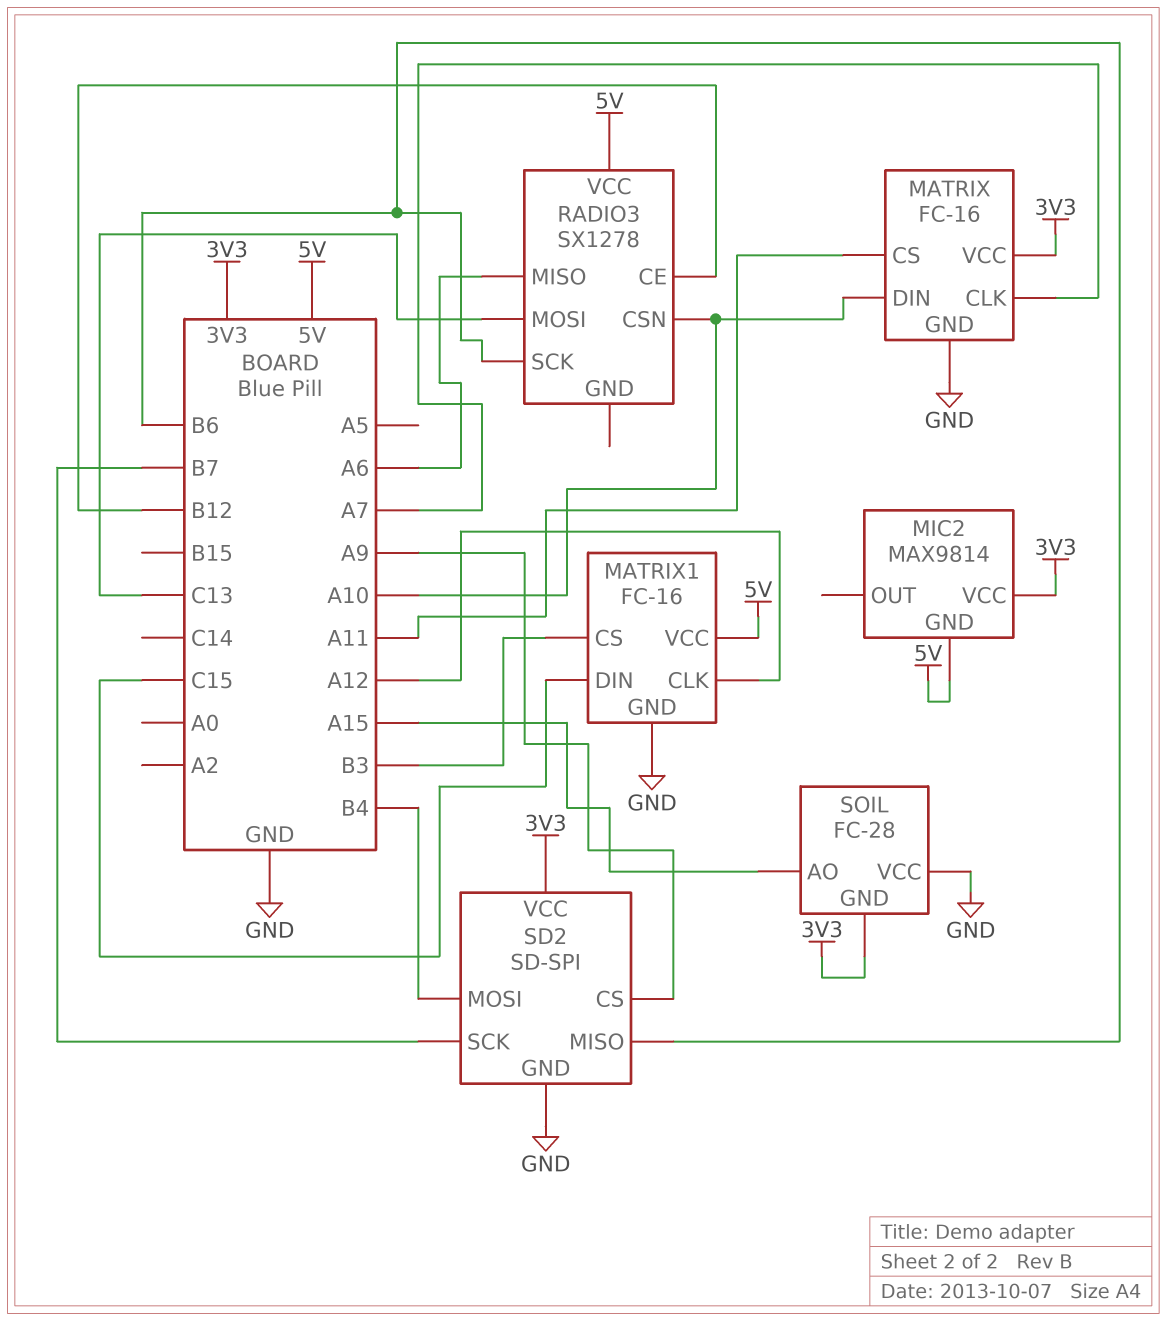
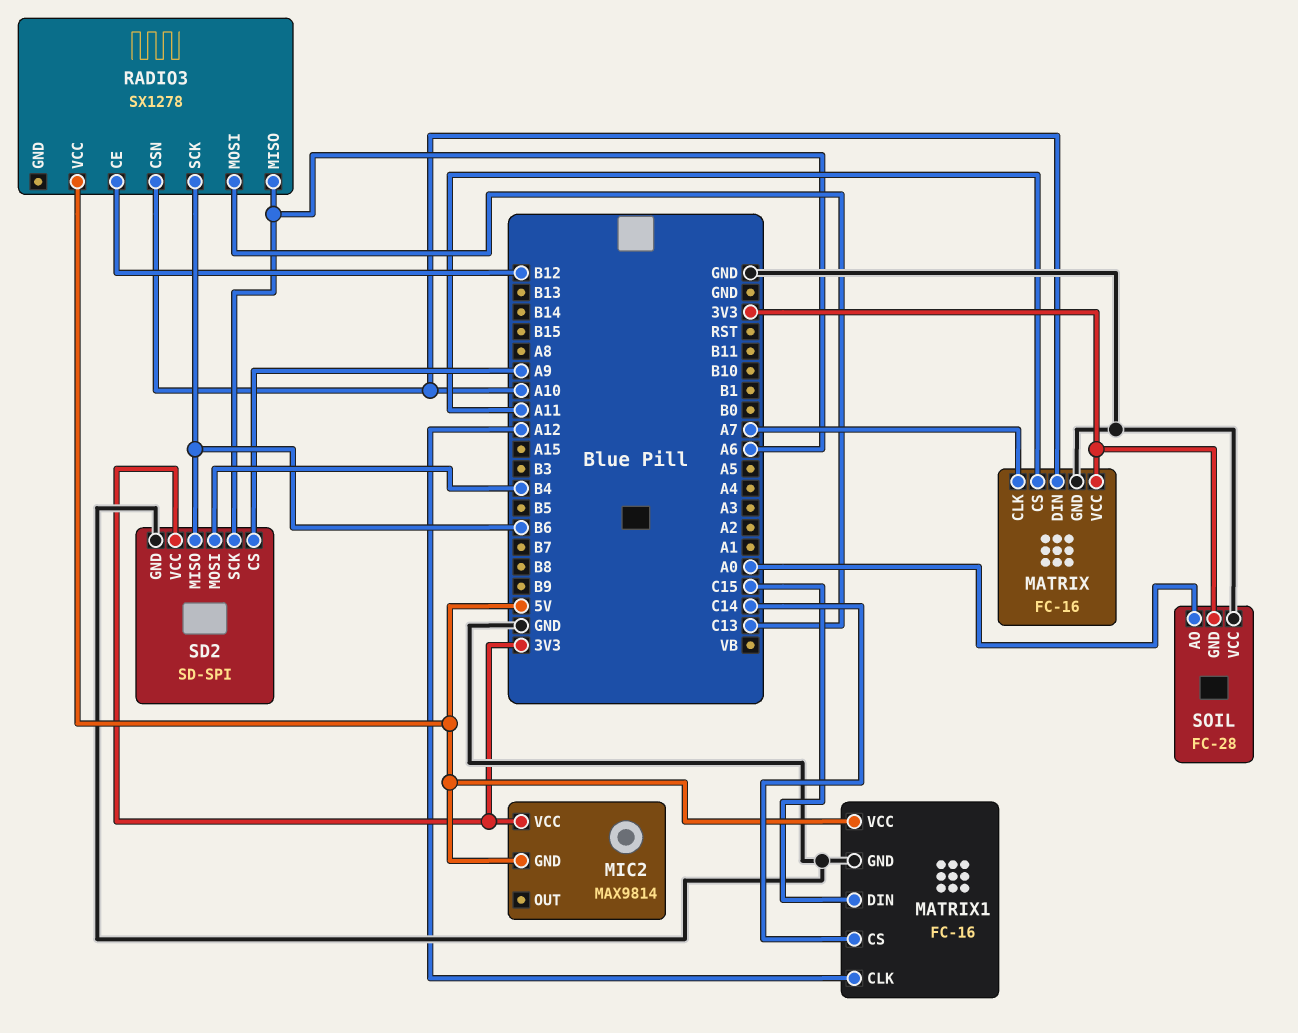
MATRIX1 pin CS: B3 -> C14
SD2 pin SCK: B7 -> A6
SOIL pin AO: A15 -> A0

